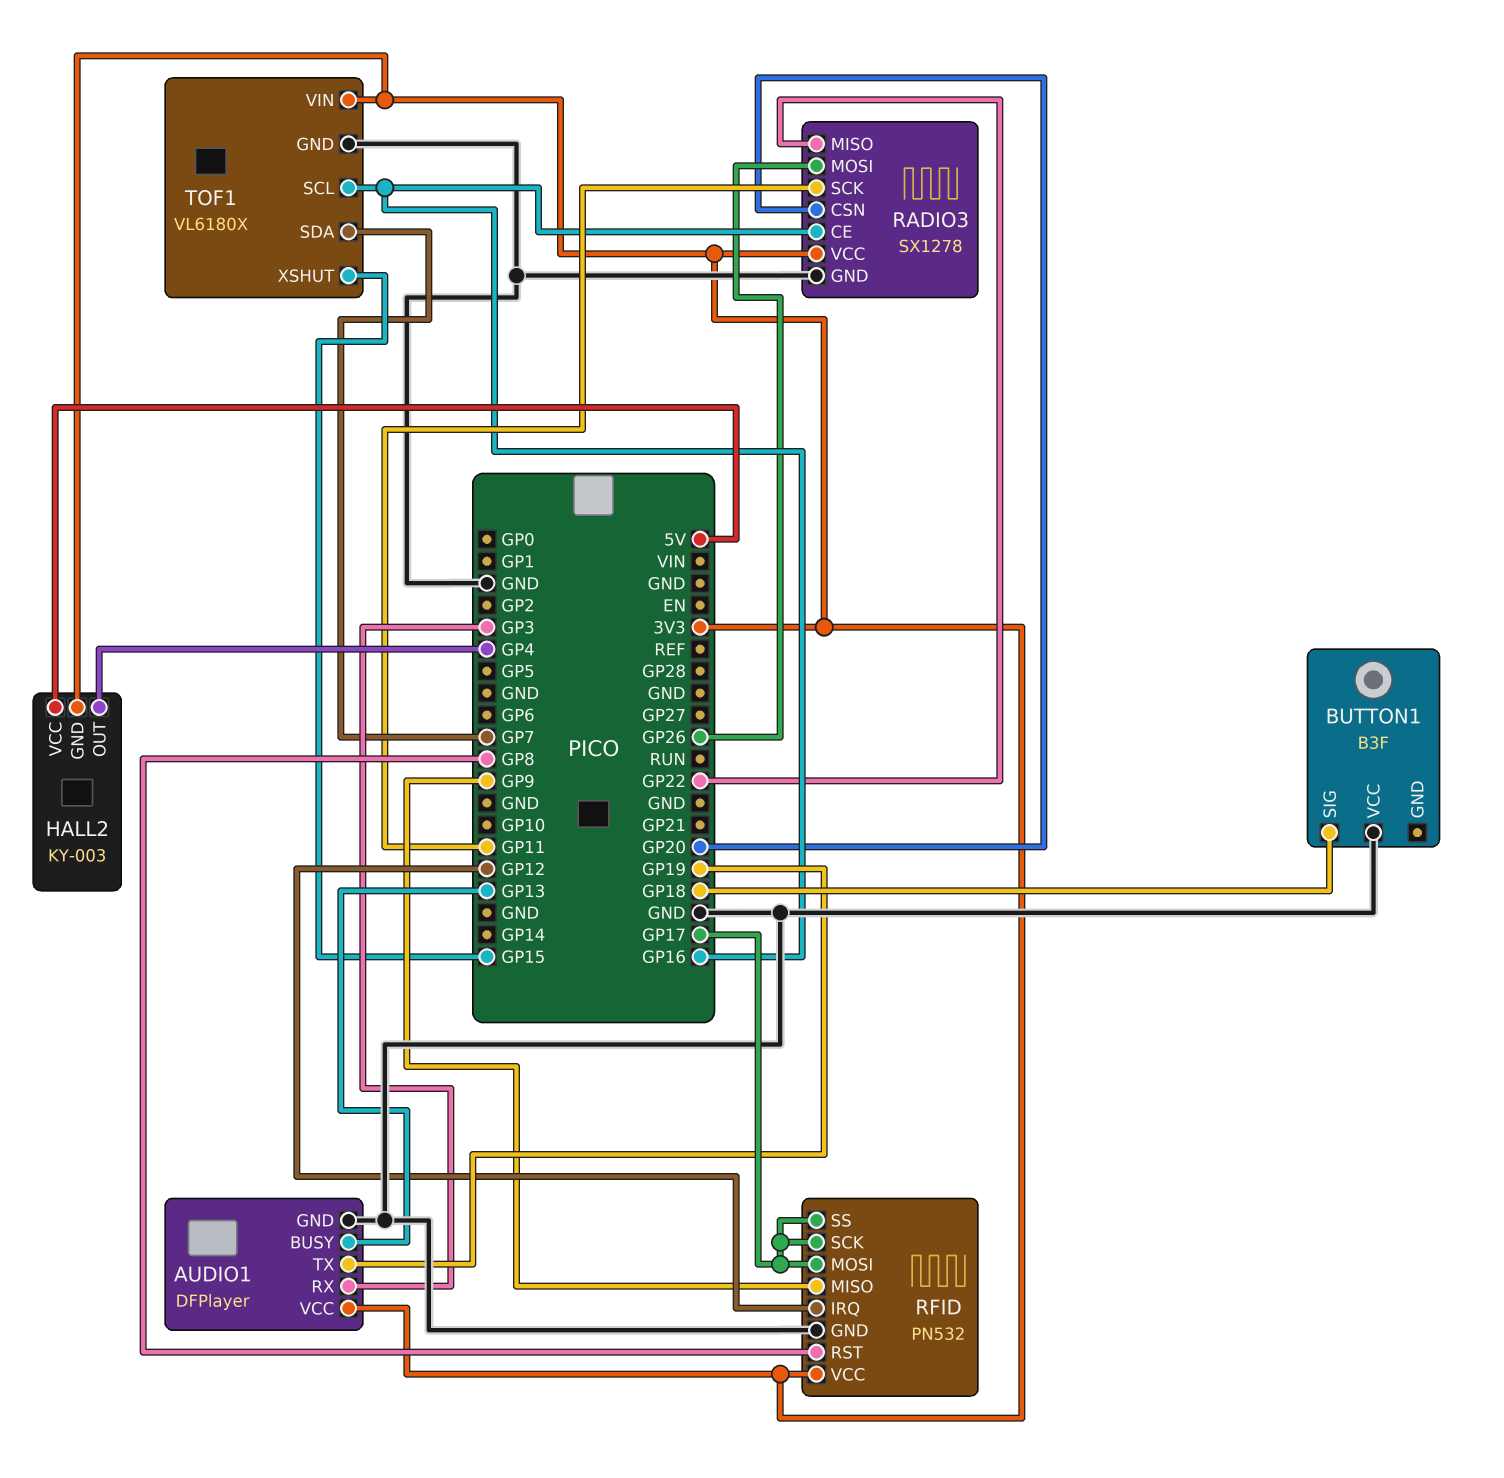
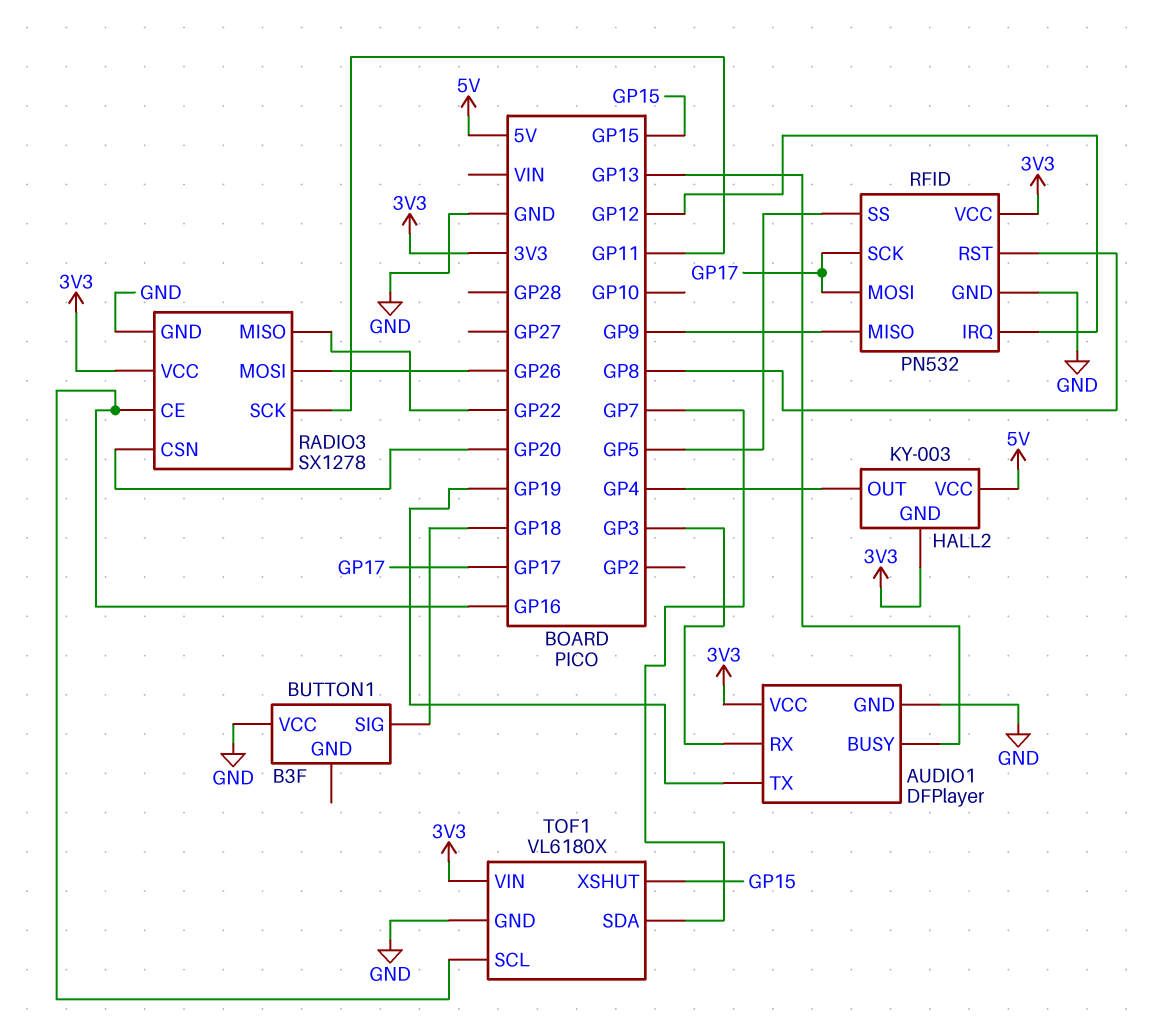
RFID pin SS: GP17 -> GP5

